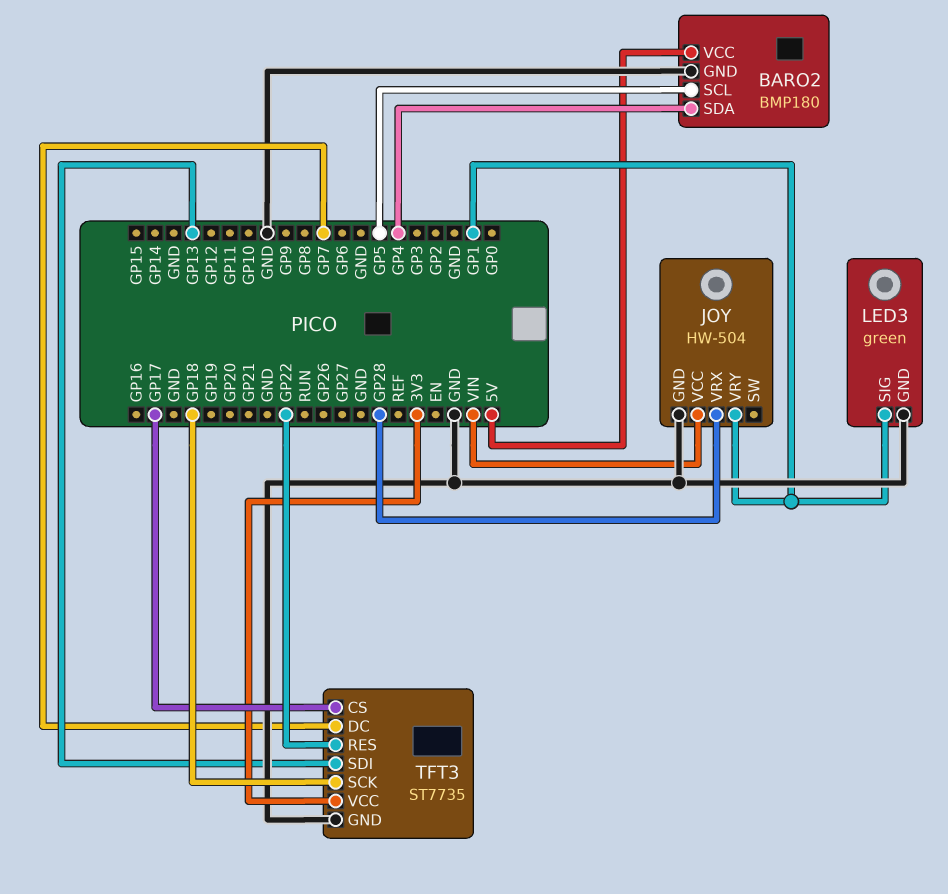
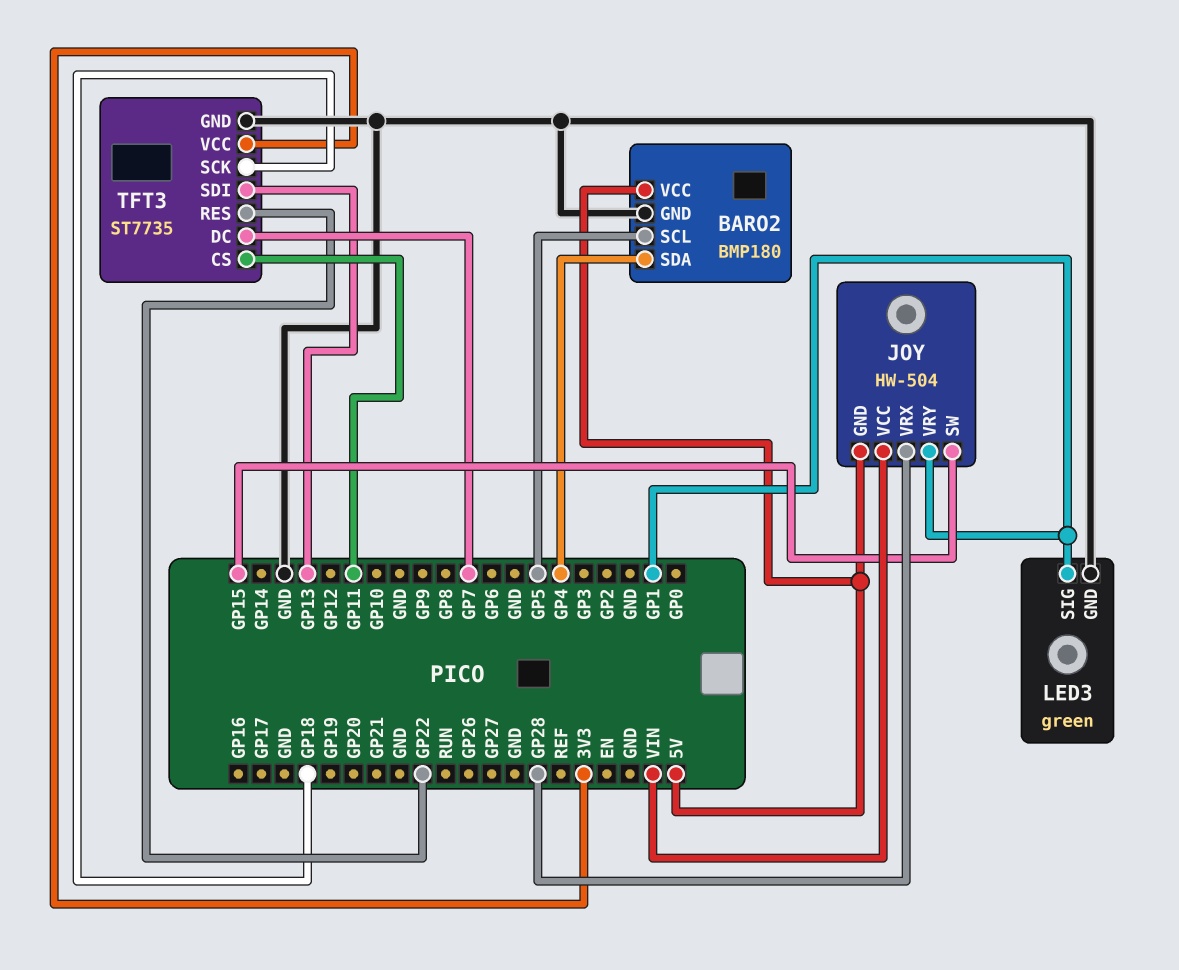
JOY pin GND: GND -> 5V
JOY pin SW: none -> GP15
TFT3 pin CS: GP17 -> GP11

